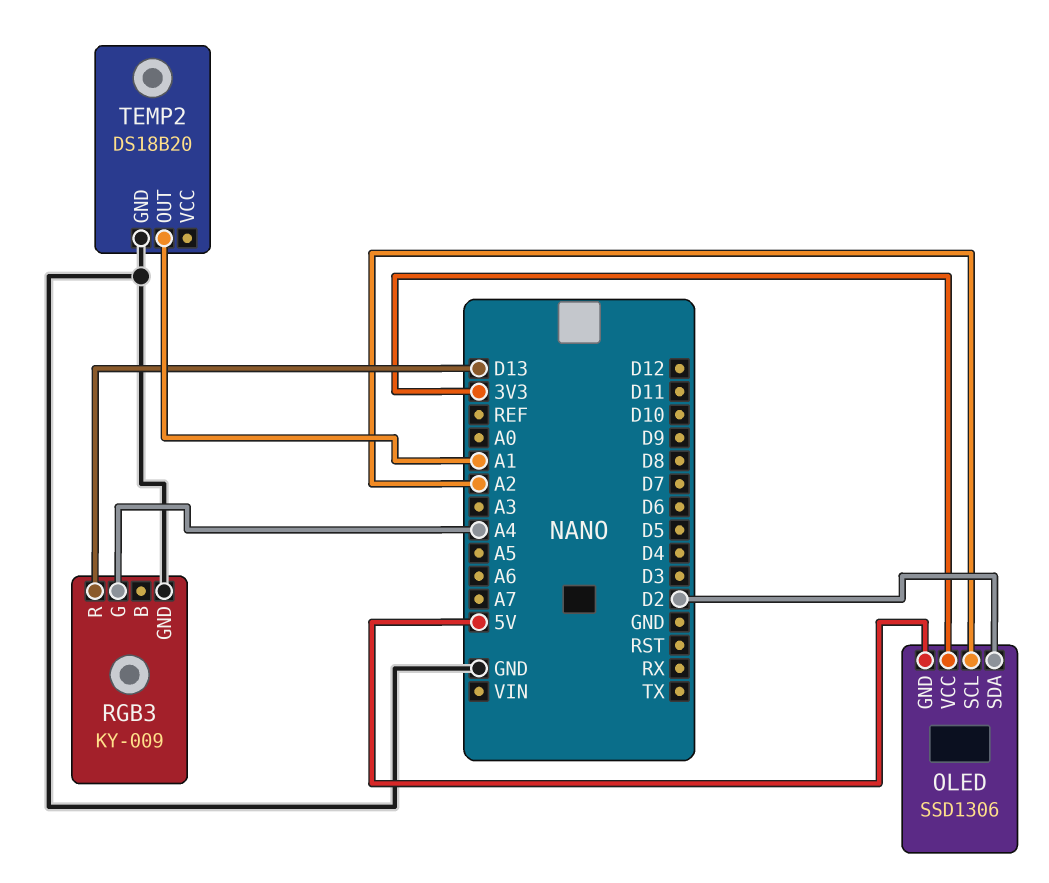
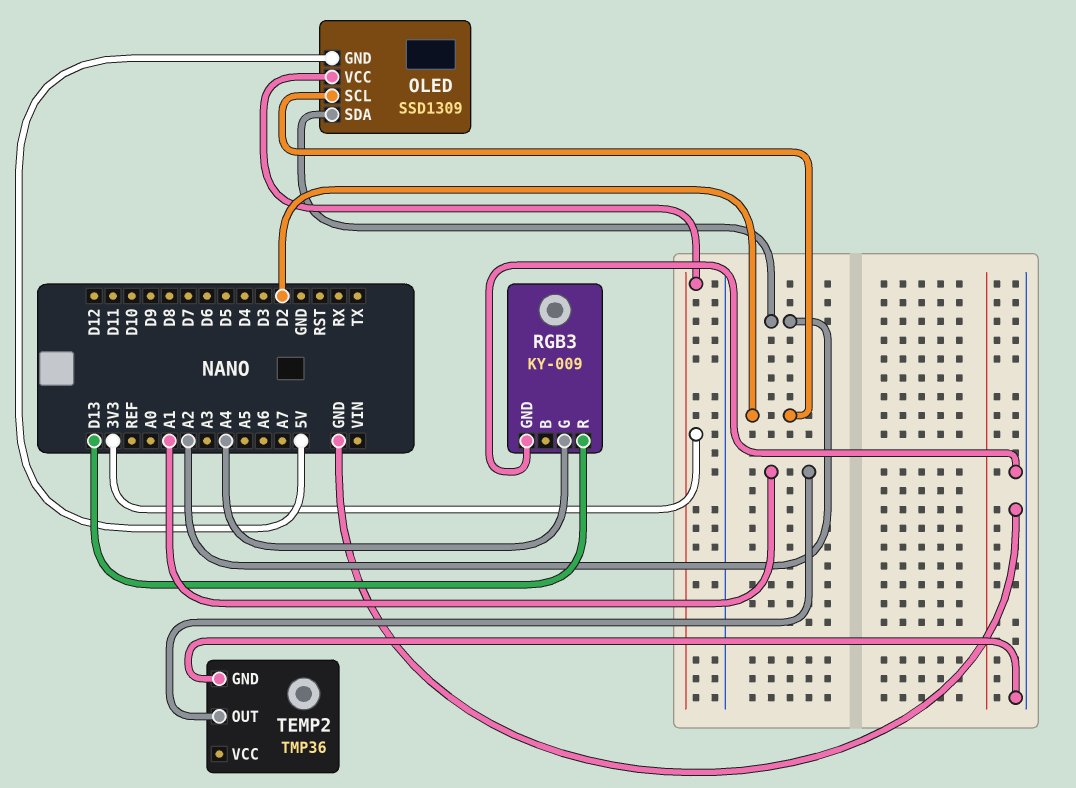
OLED: SSD1306 -> SSD1309
OLED pin SCL: A2 -> D2
OLED pin SDA: D2 -> A2
TEMP2: DS18B20 -> TMP36

